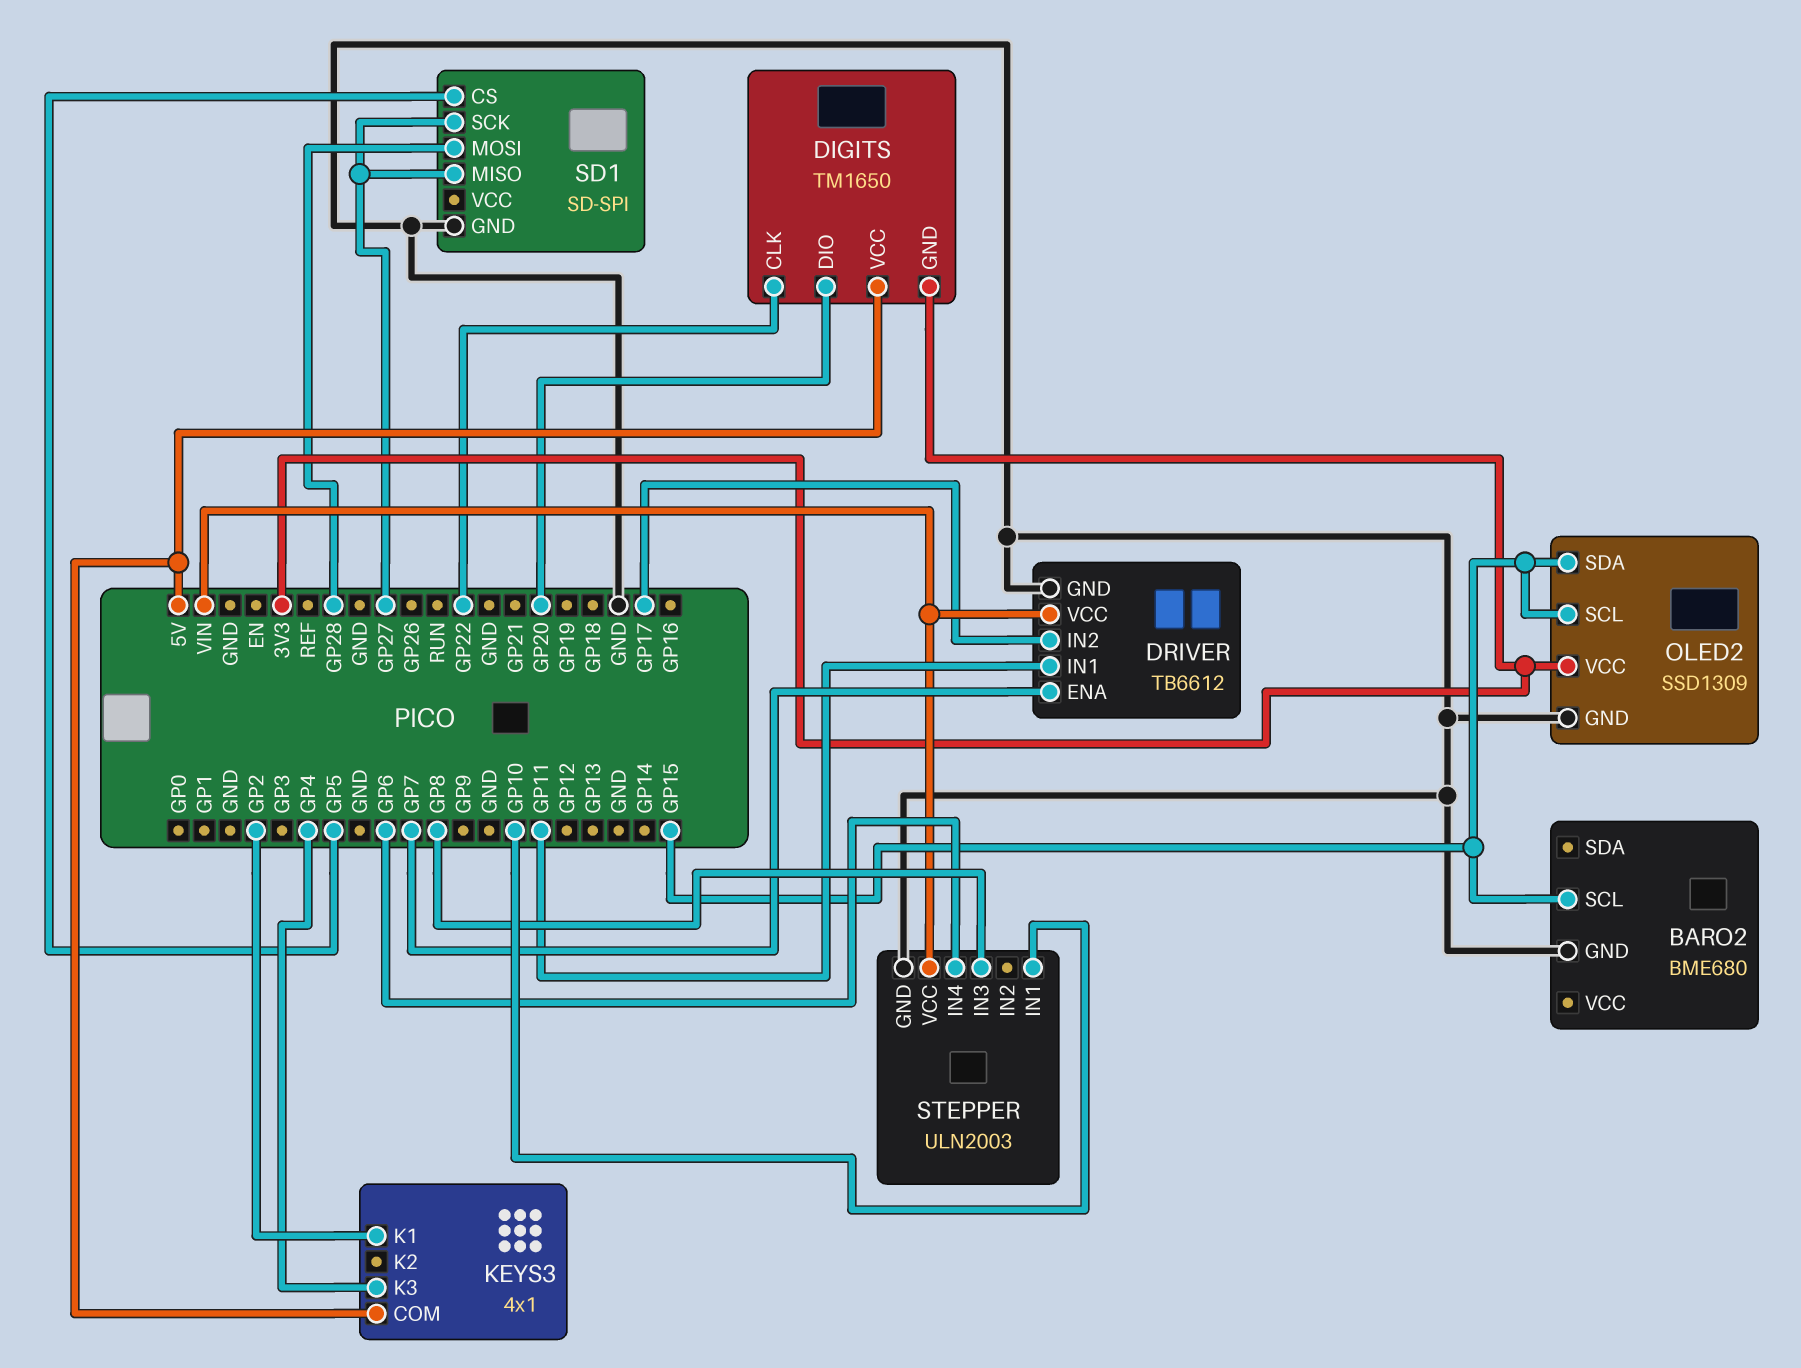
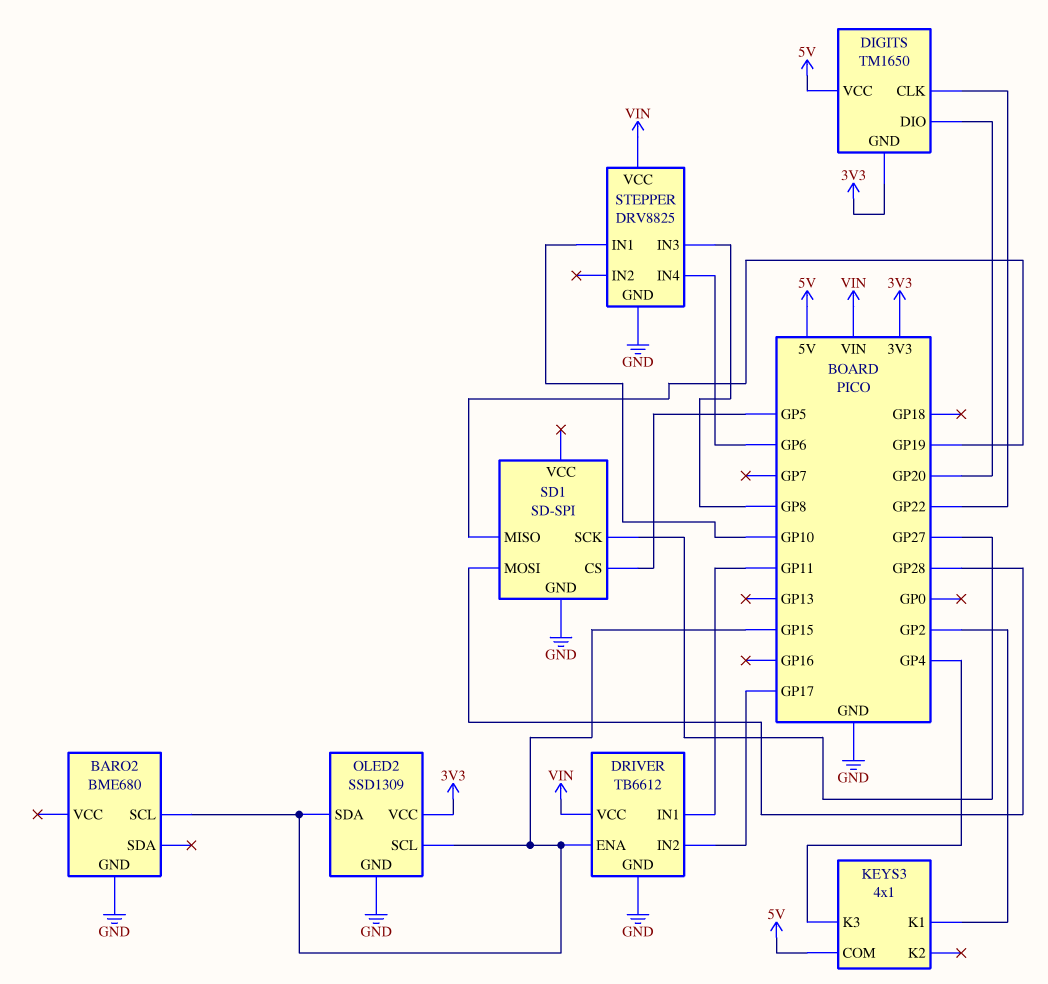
DRIVER pin ENA: GP7 -> GP15
SD1 pin MISO: GP27 -> GP19
STEPPER: ULN2003 -> DRV8825

